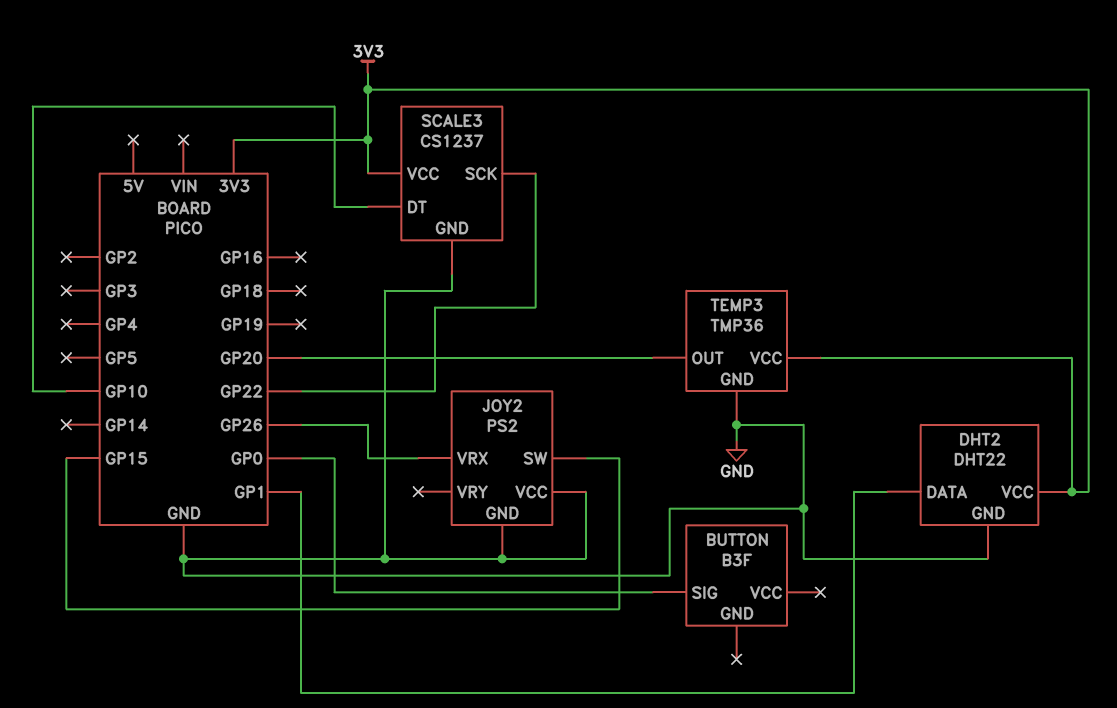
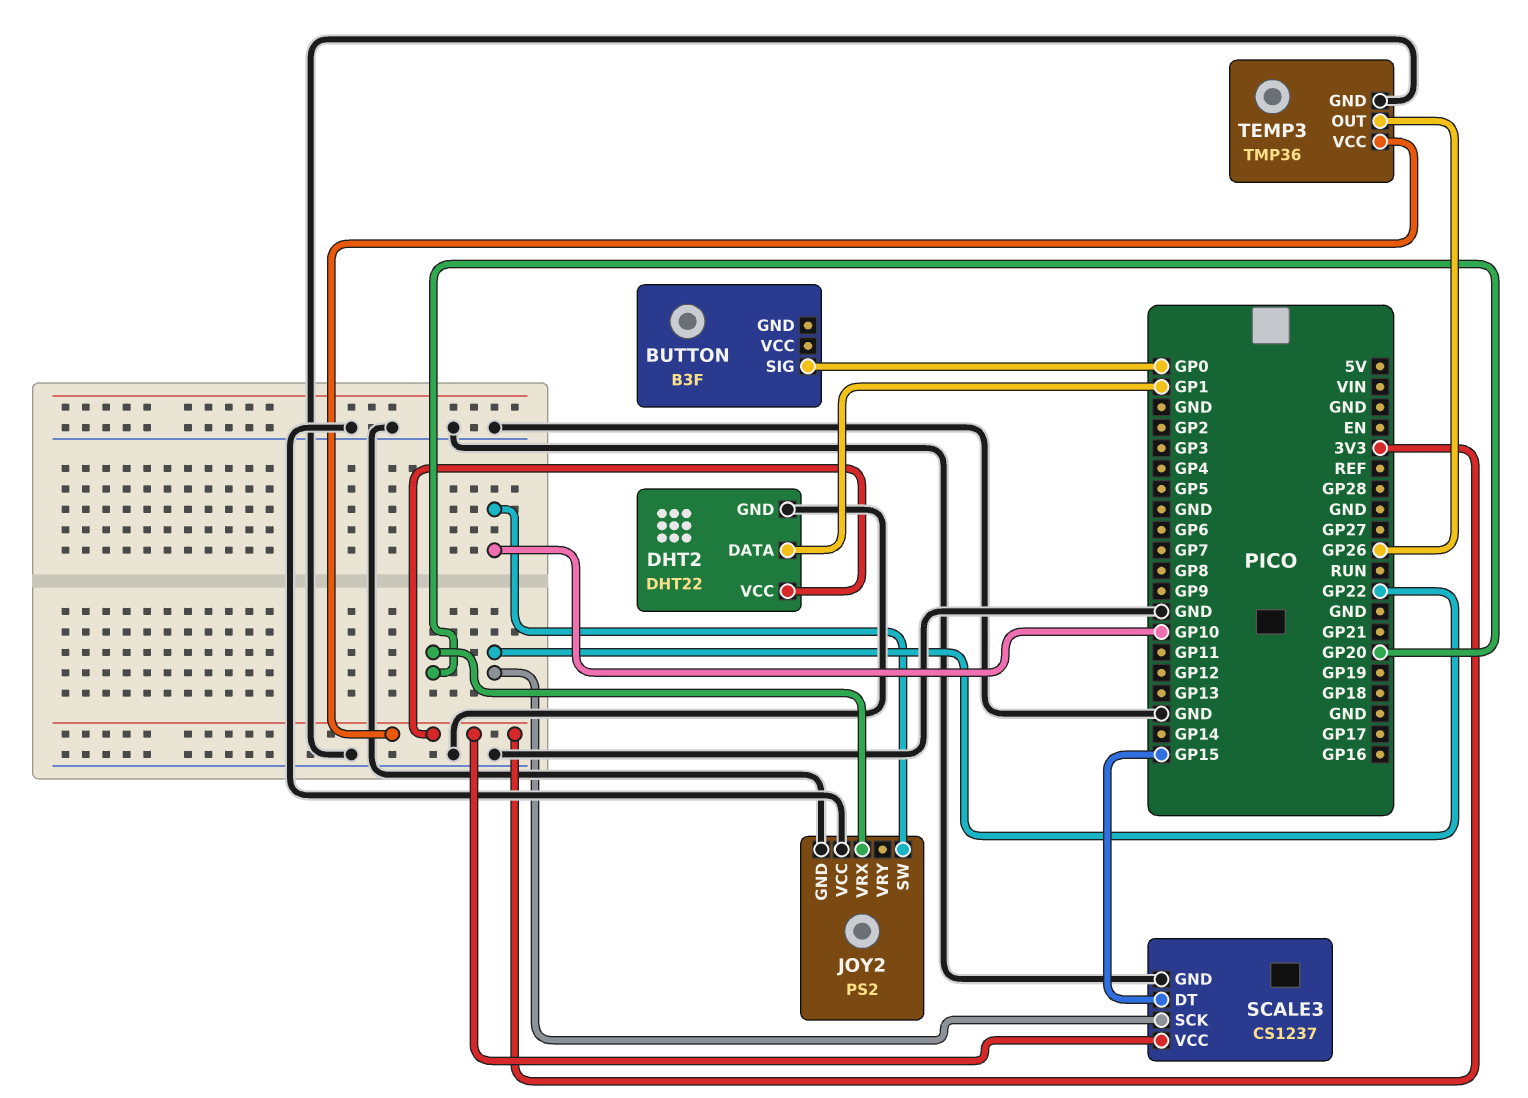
JOY2 pin SW: GP15 -> GP10
JOY2 pin VRX: GP26 -> GP20
SCALE3 pin DT: GP10 -> GP15
TEMP3 pin OUT: GP20 -> GP26

